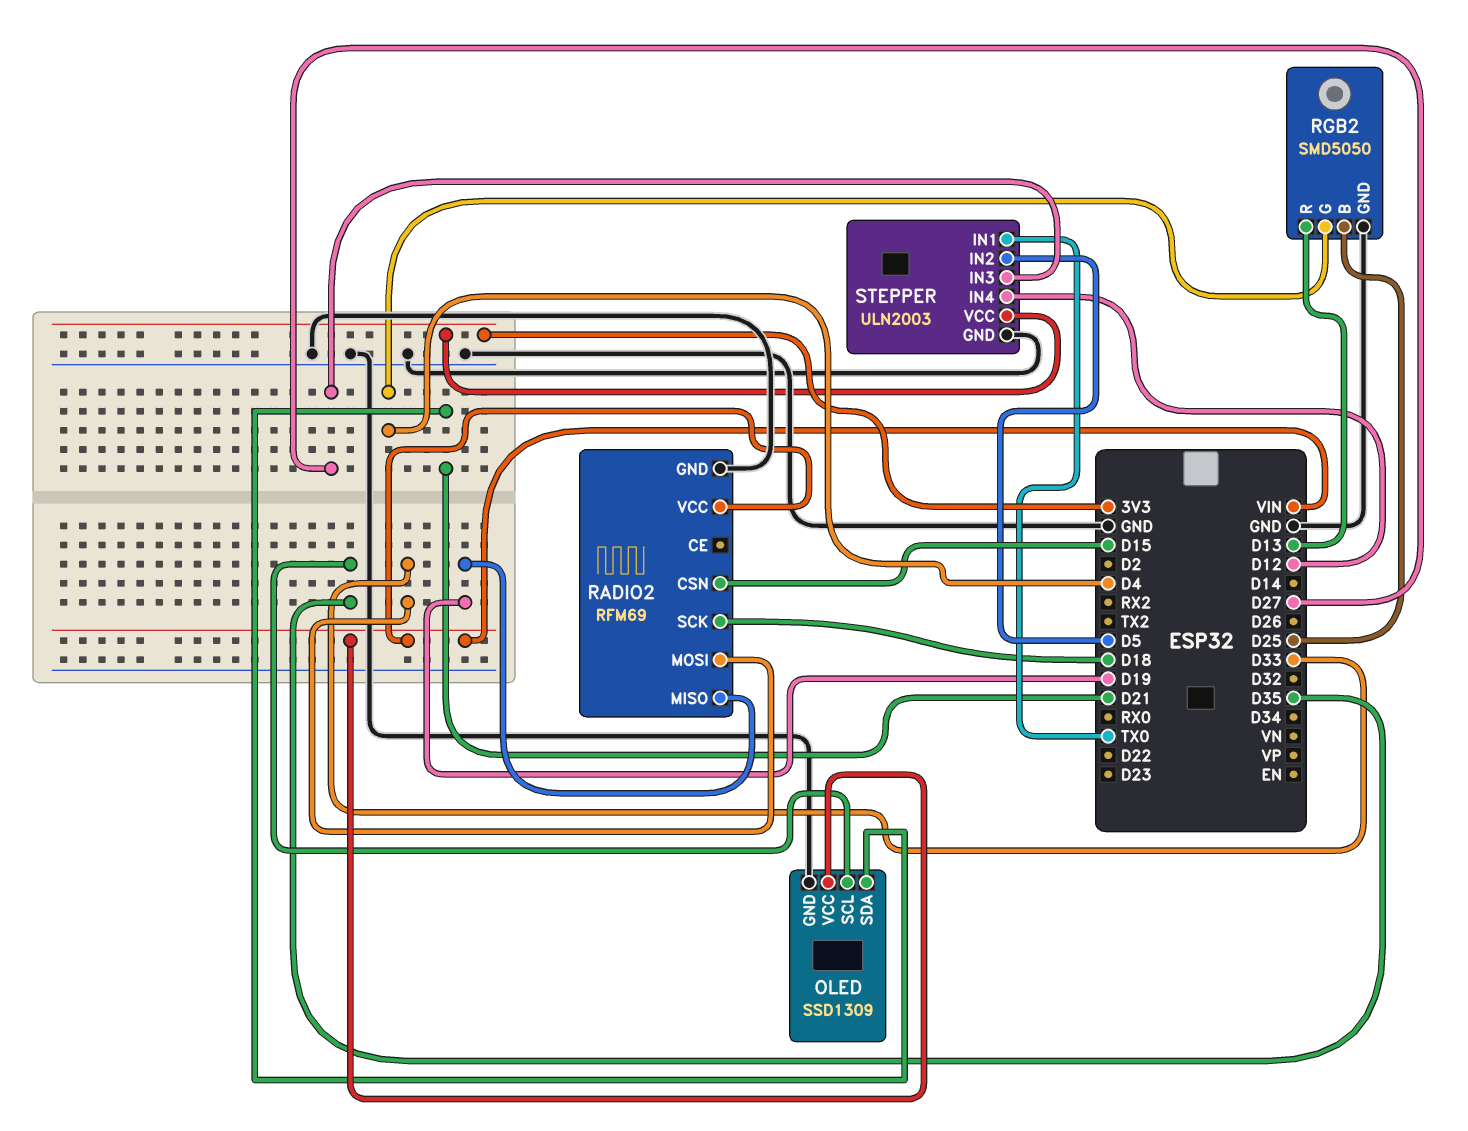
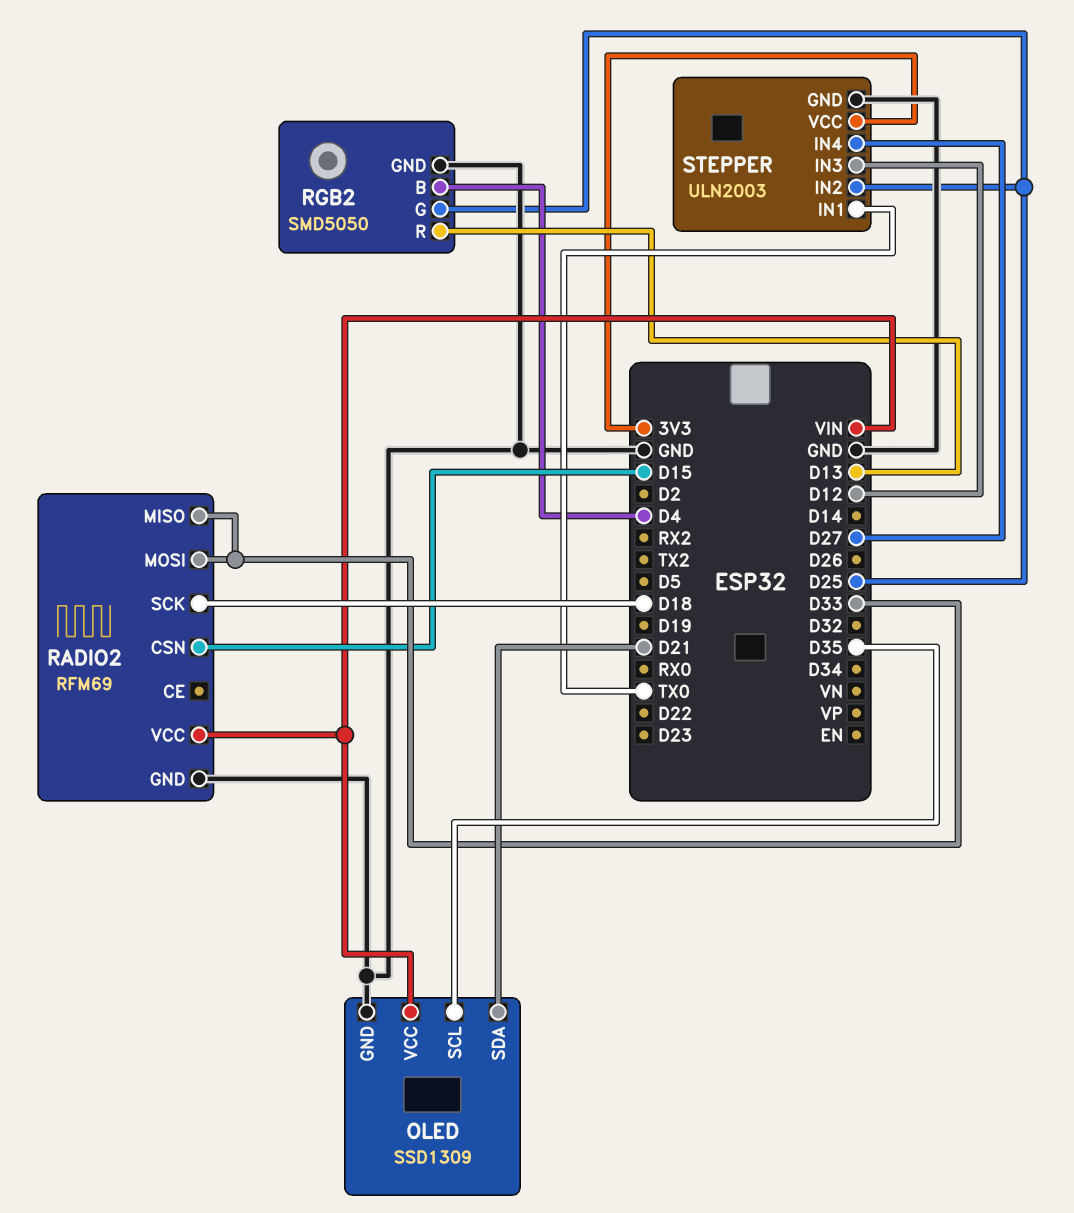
RADIO2 pin MISO: D19 -> D33
RGB2 pin B: D25 -> D4
RGB2 pin G: D4 -> D25
STEPPER pin IN2: D5 -> D25
STEPPER pin IN3: D27 -> D12
STEPPER pin IN4: D12 -> D27

